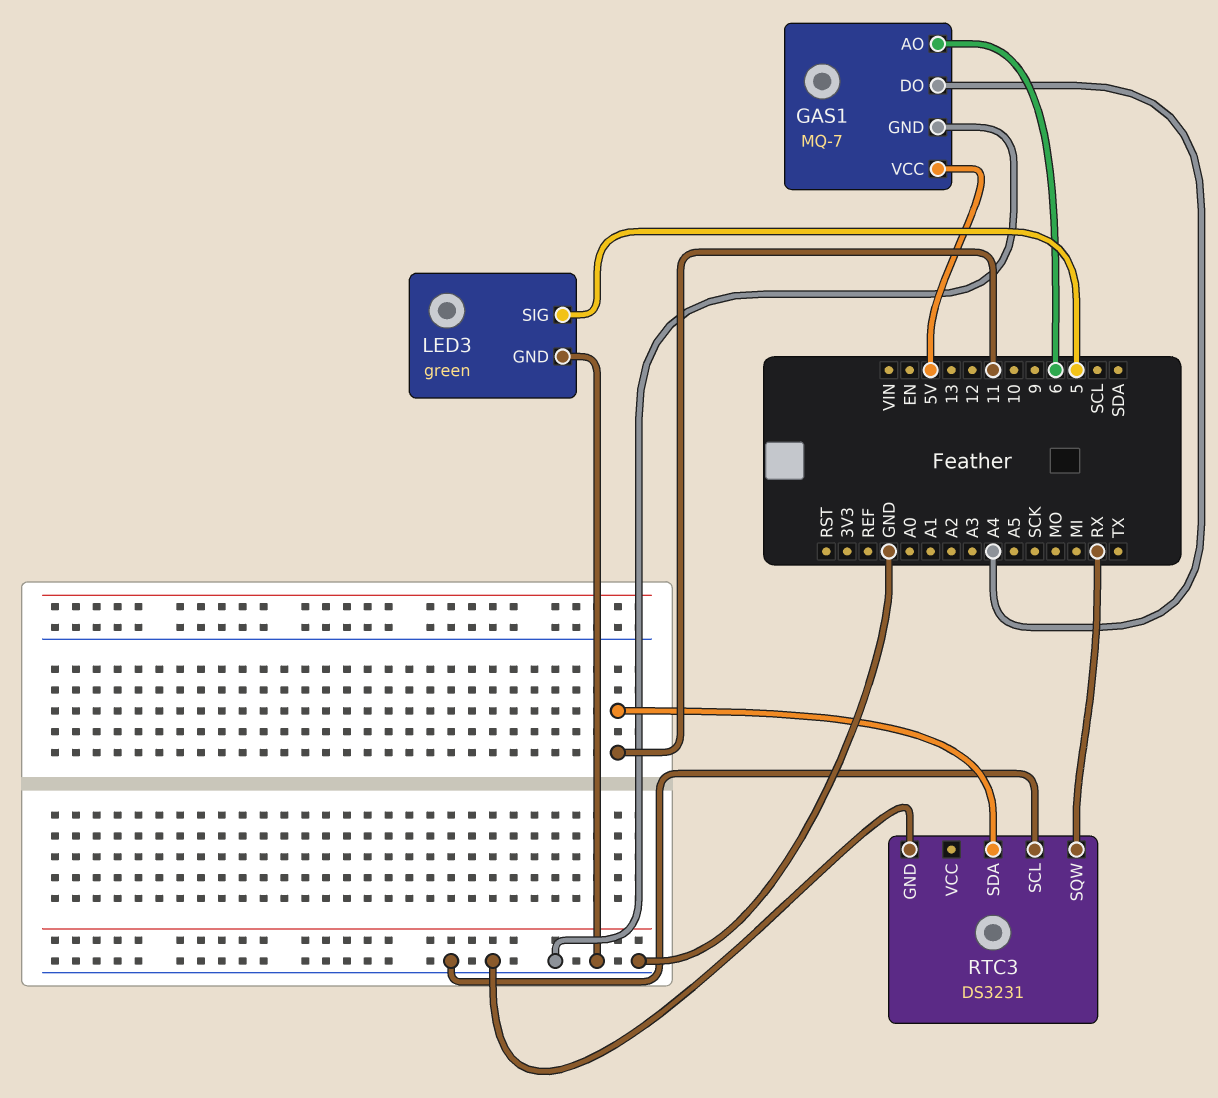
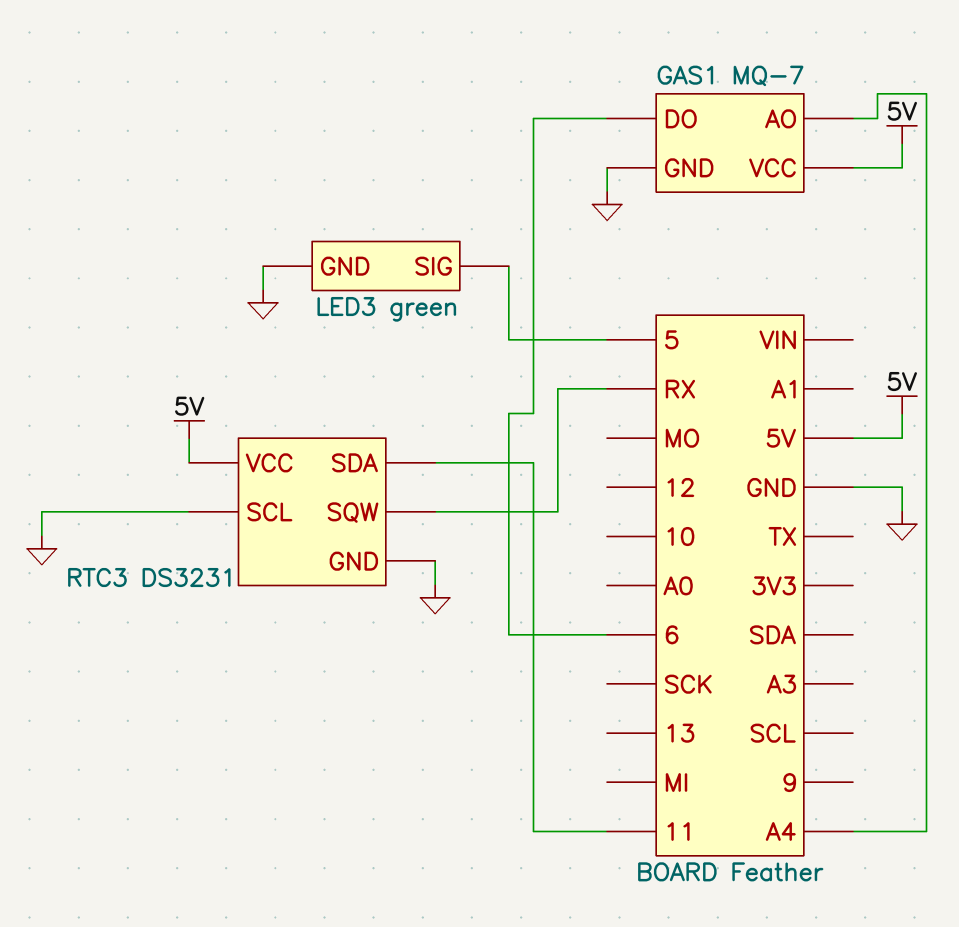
GAS1 pin AO: 6 -> A4
GAS1 pin DO: A4 -> 6
RTC3 pin VCC: none -> 5V

